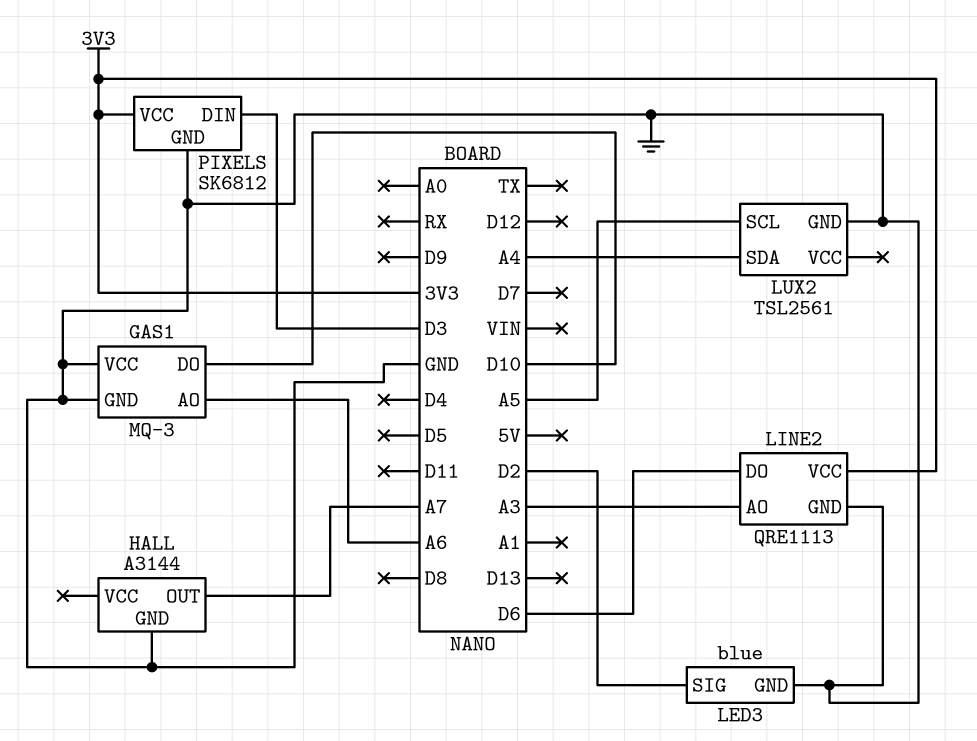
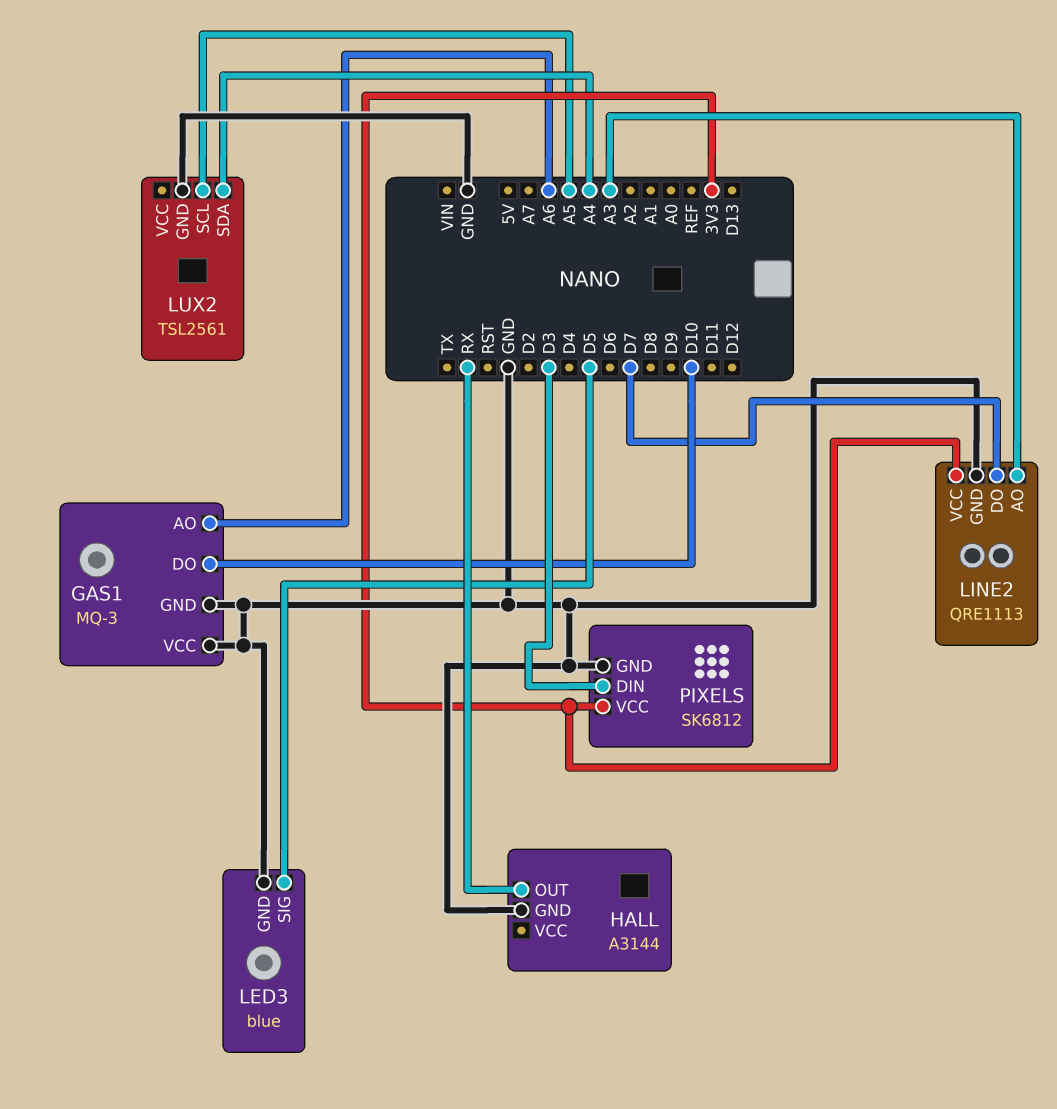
HALL pin OUT: A7 -> RX
LED3 pin SIG: D2 -> D5
LINE2 pin DO: D6 -> D7

